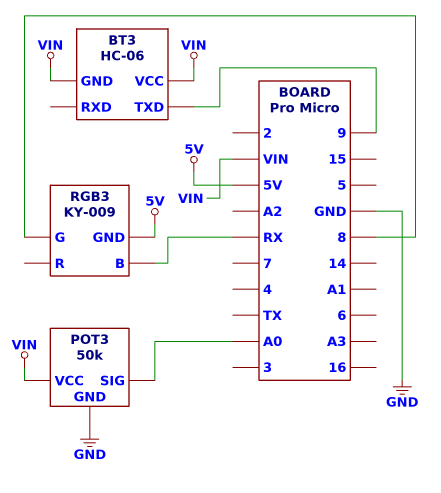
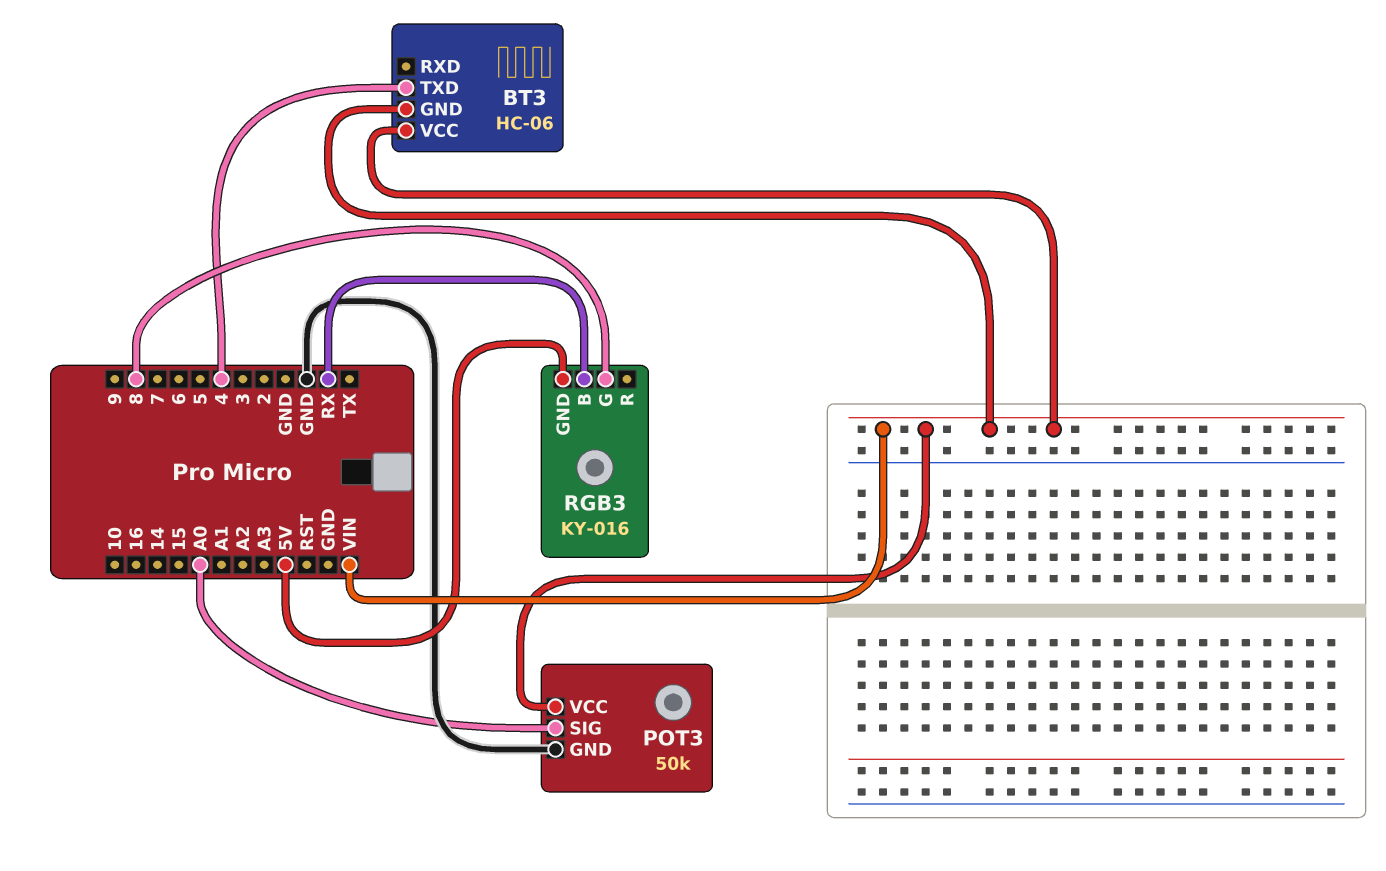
BT3 pin TXD: 9 -> 4
RGB3: KY-009 -> KY-016

